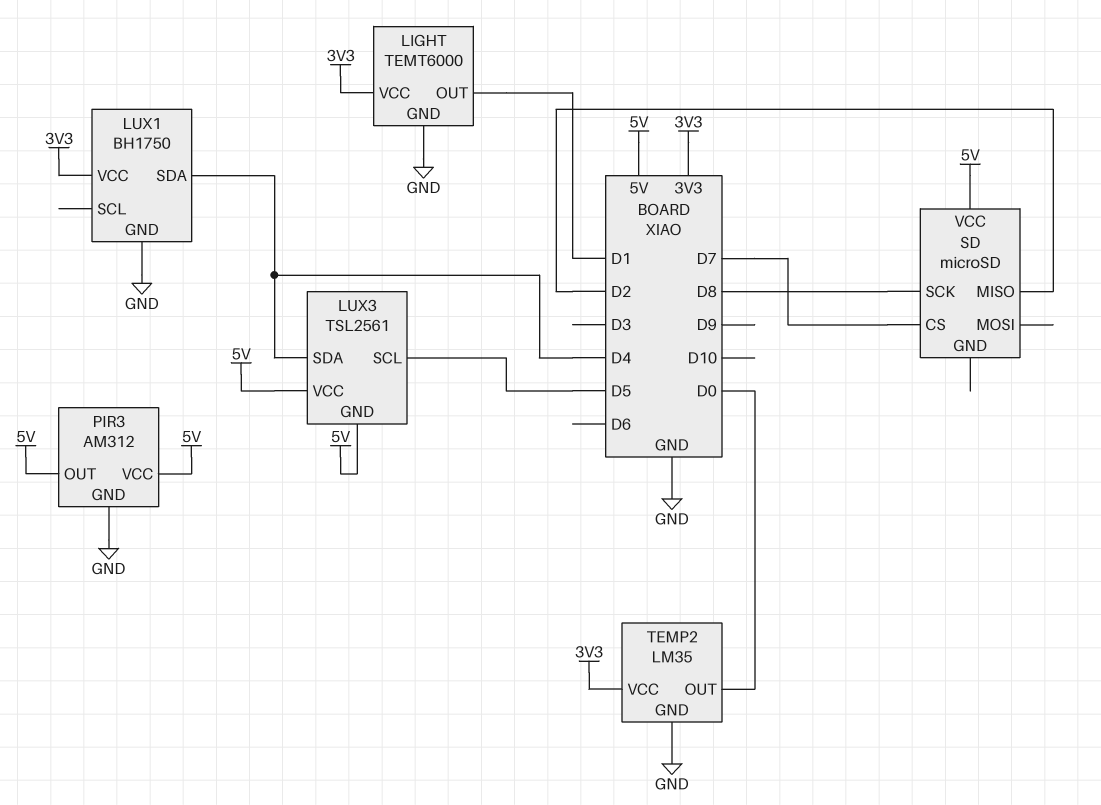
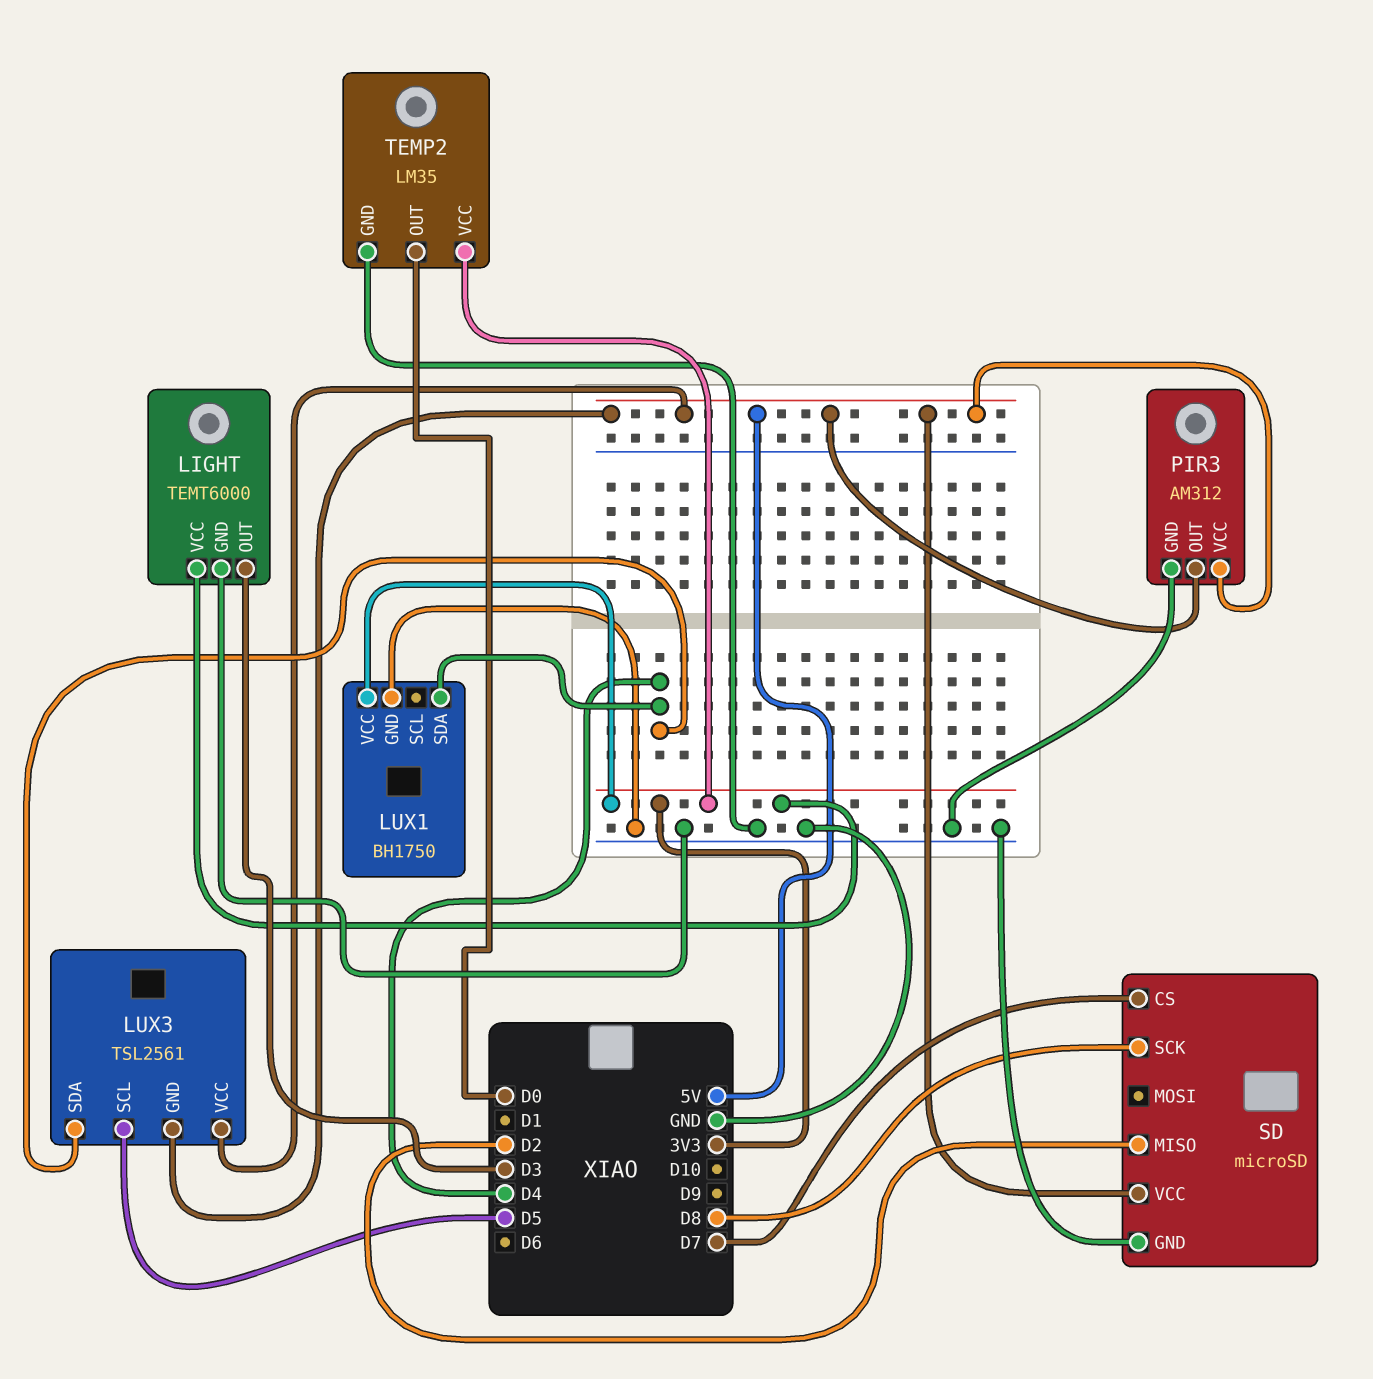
LIGHT pin OUT: D1 -> D3
SD pin GND: none -> GND

